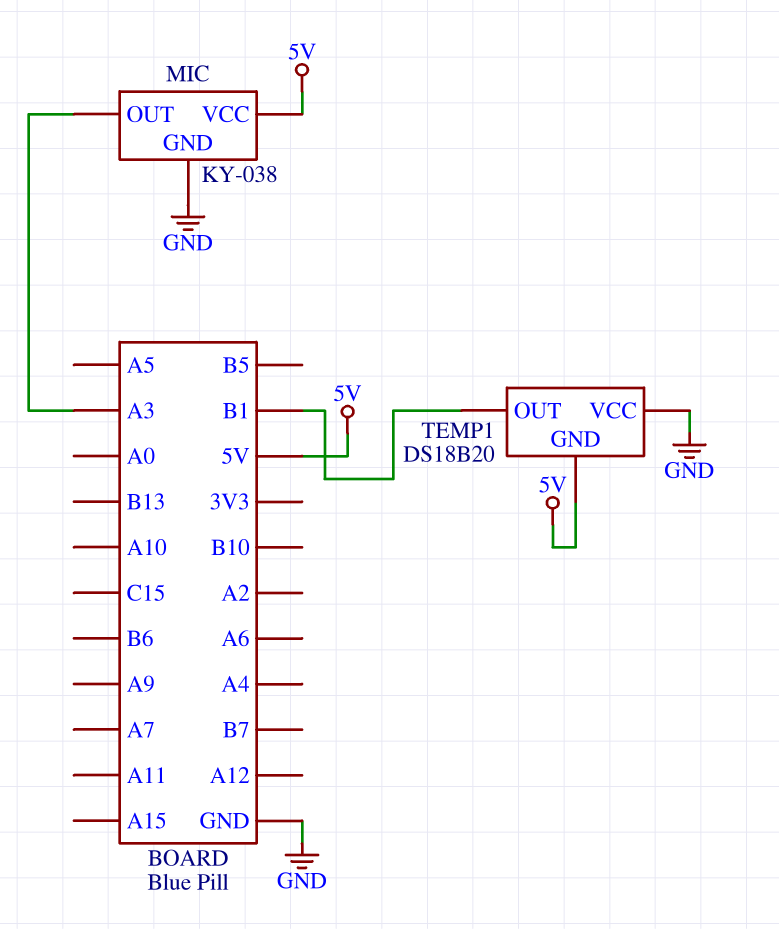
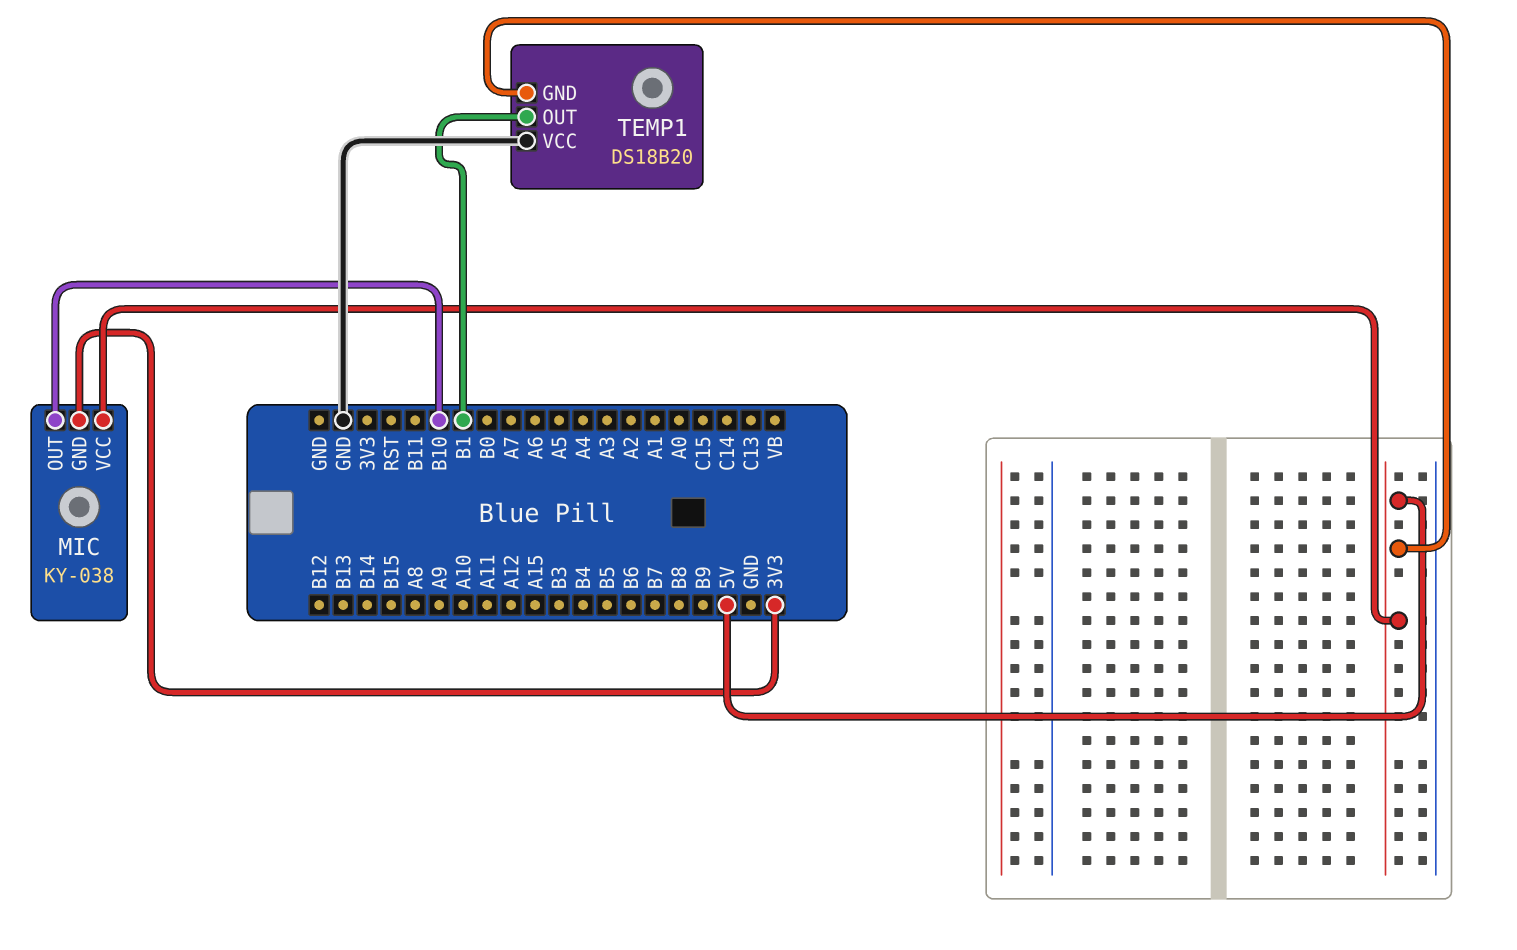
MIC pin GND: GND -> 3V3
MIC pin OUT: A3 -> B10

